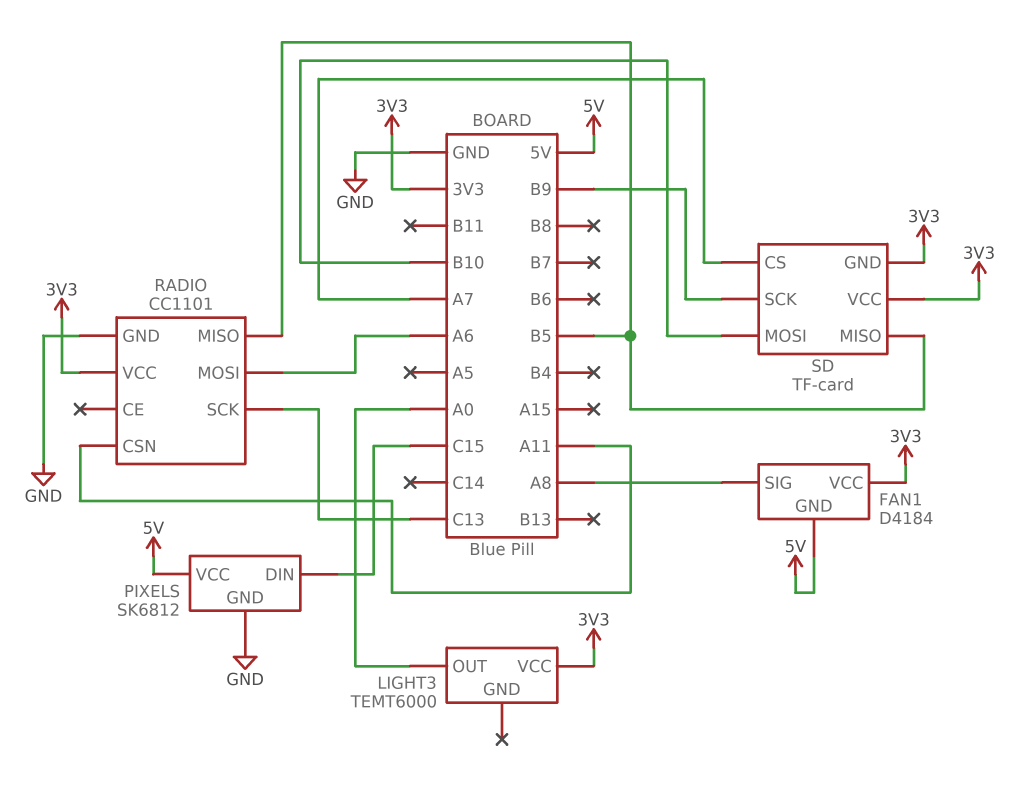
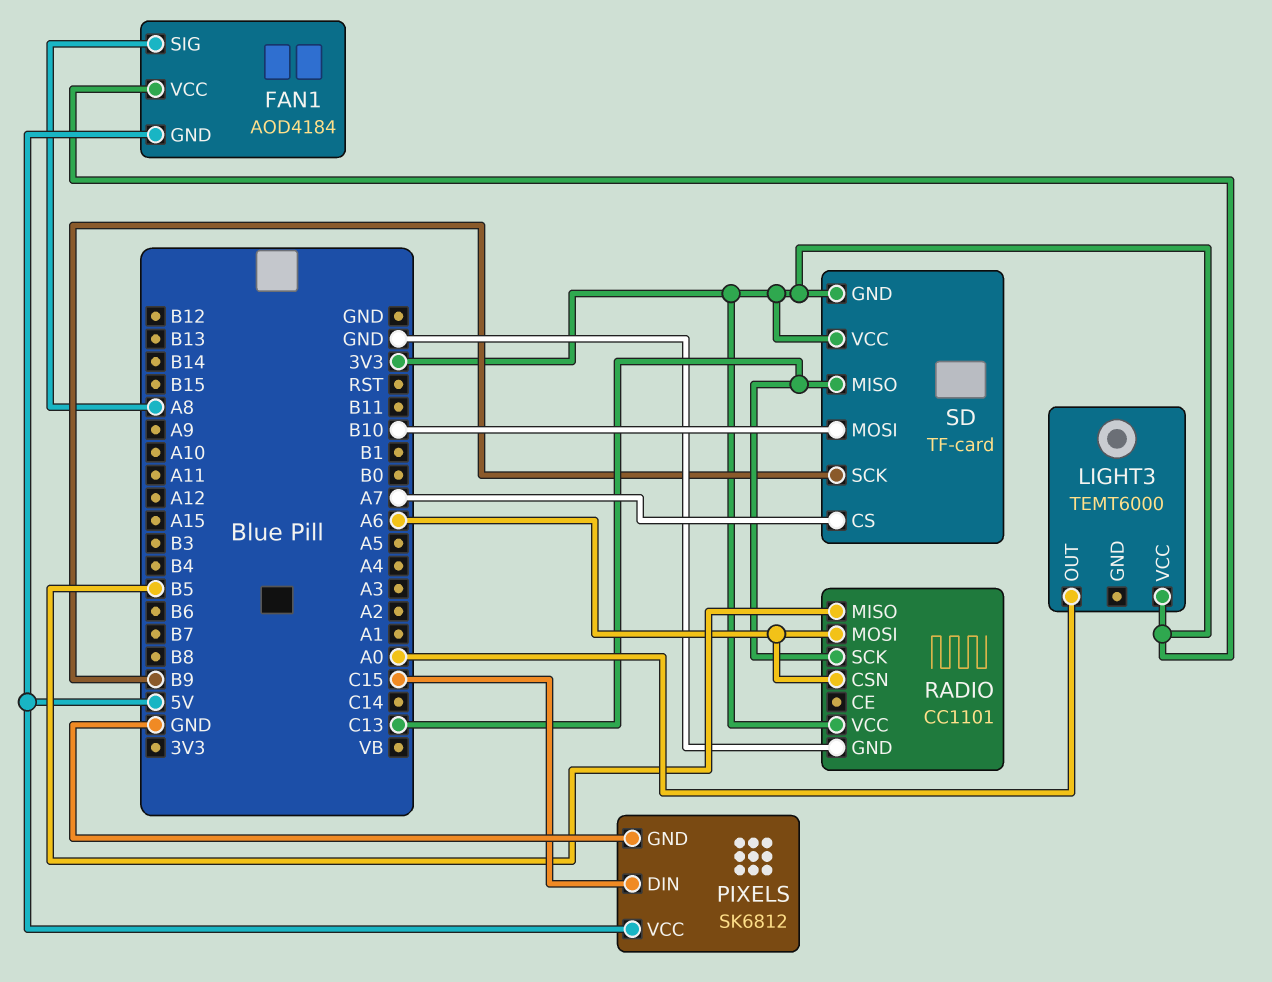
FAN1: D4184 -> AOD4184
RADIO pin CSN: A11 -> A6
SD pin MISO: B5 -> C13

